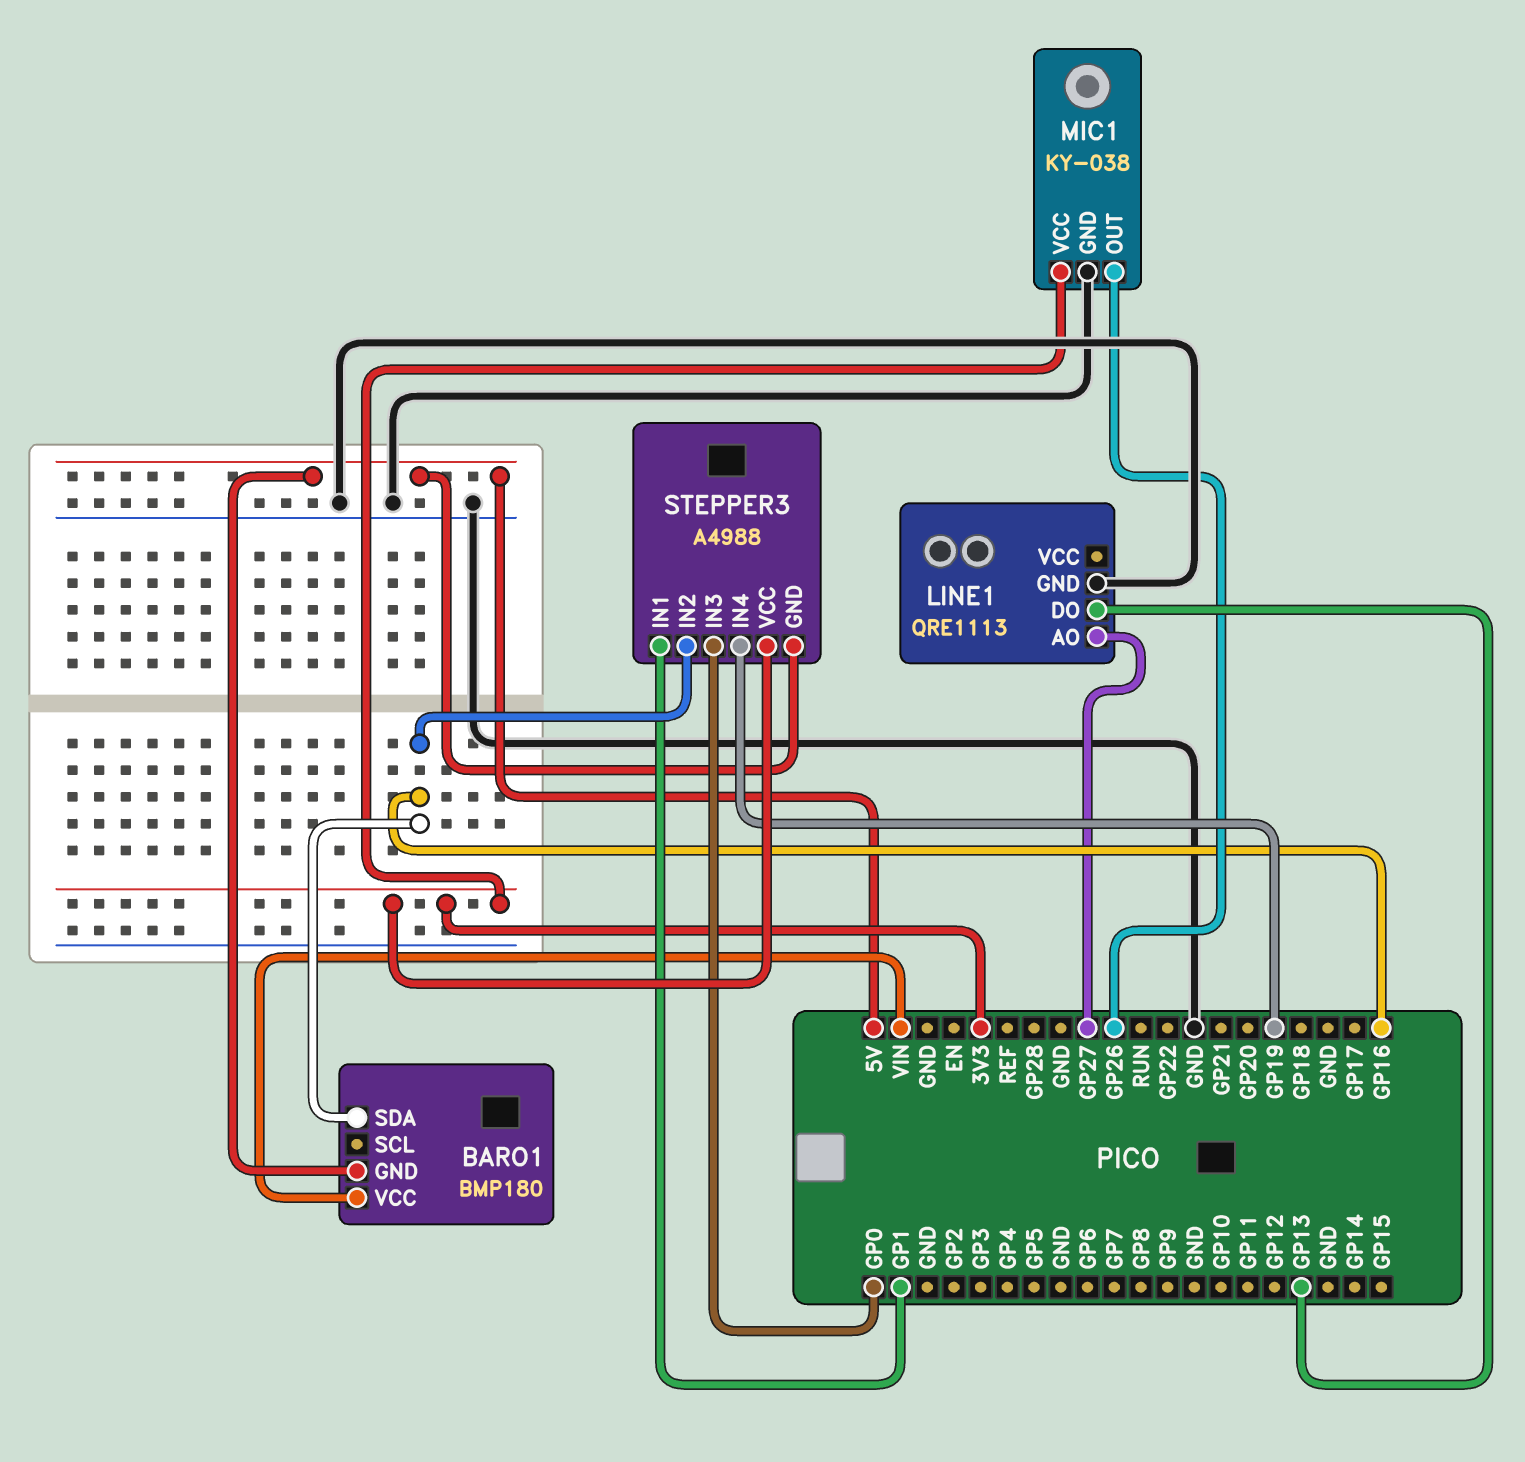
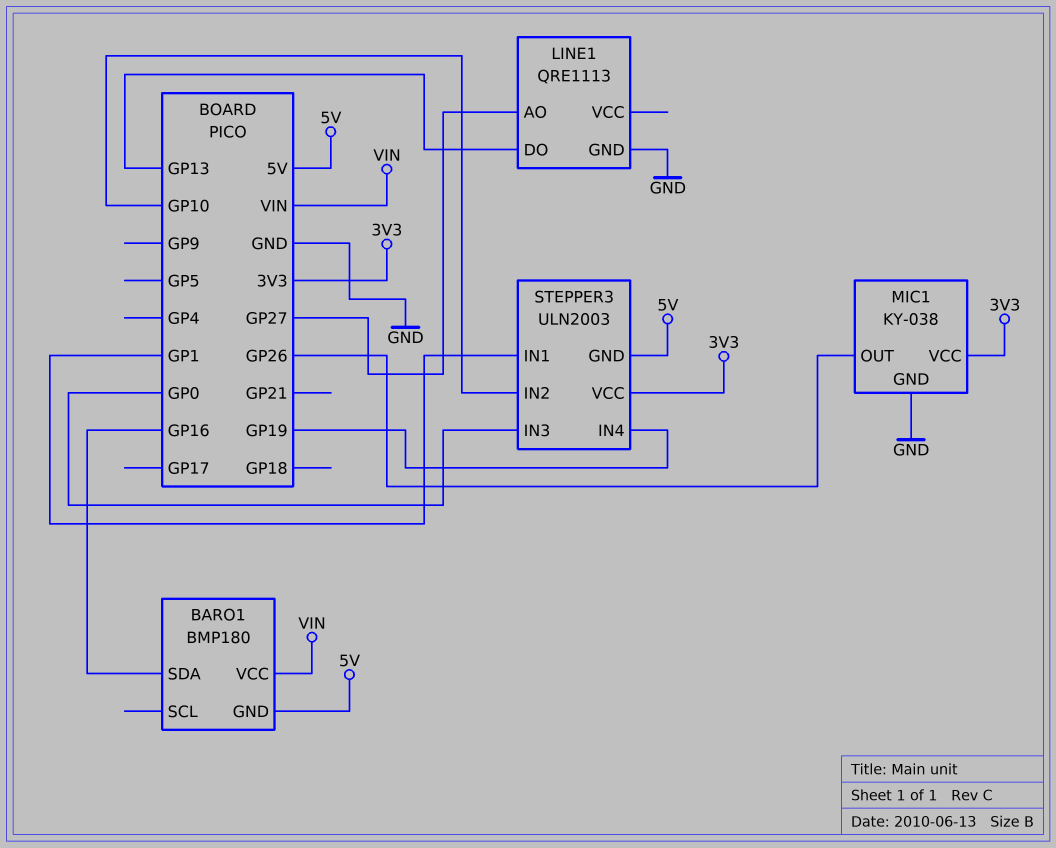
STEPPER3: A4988 -> ULN2003
STEPPER3 pin IN2: GP16 -> GP10

